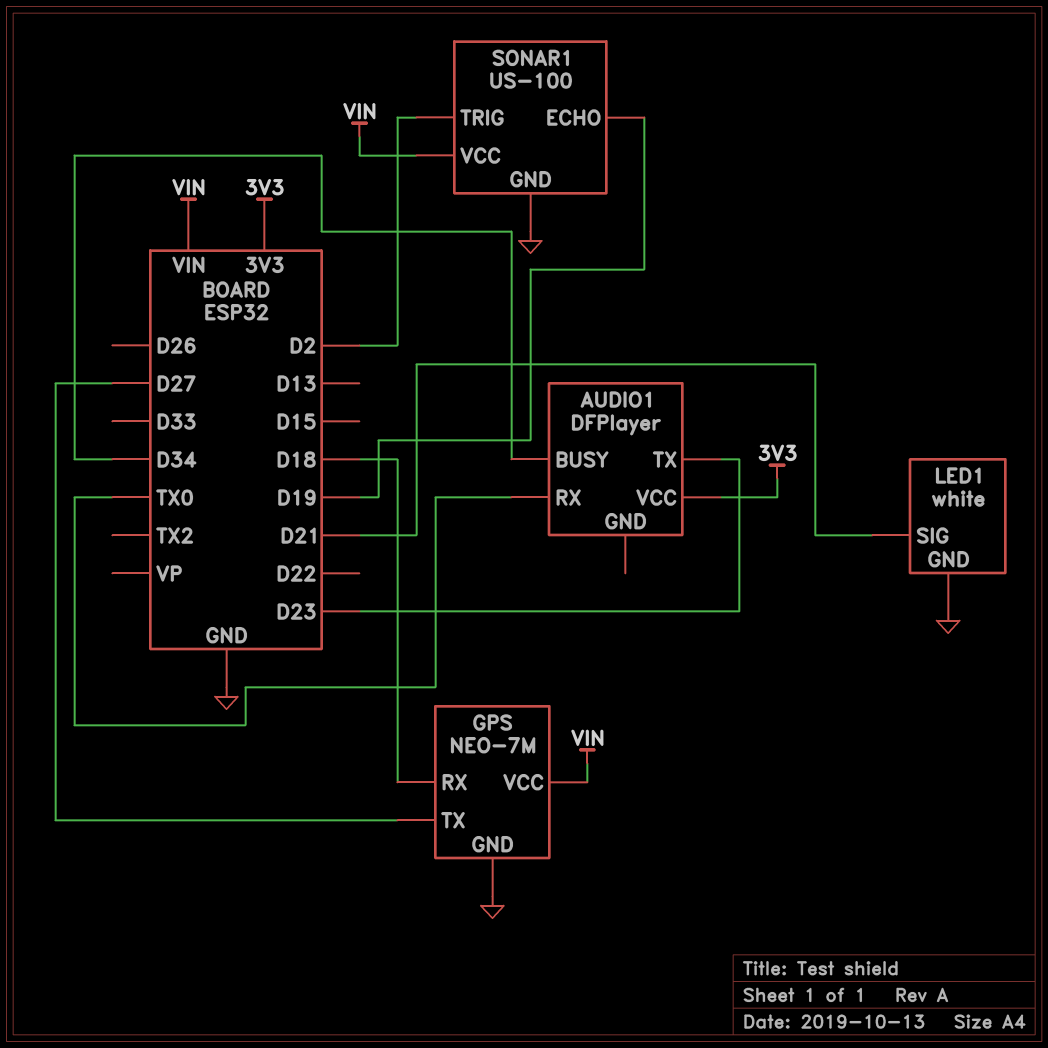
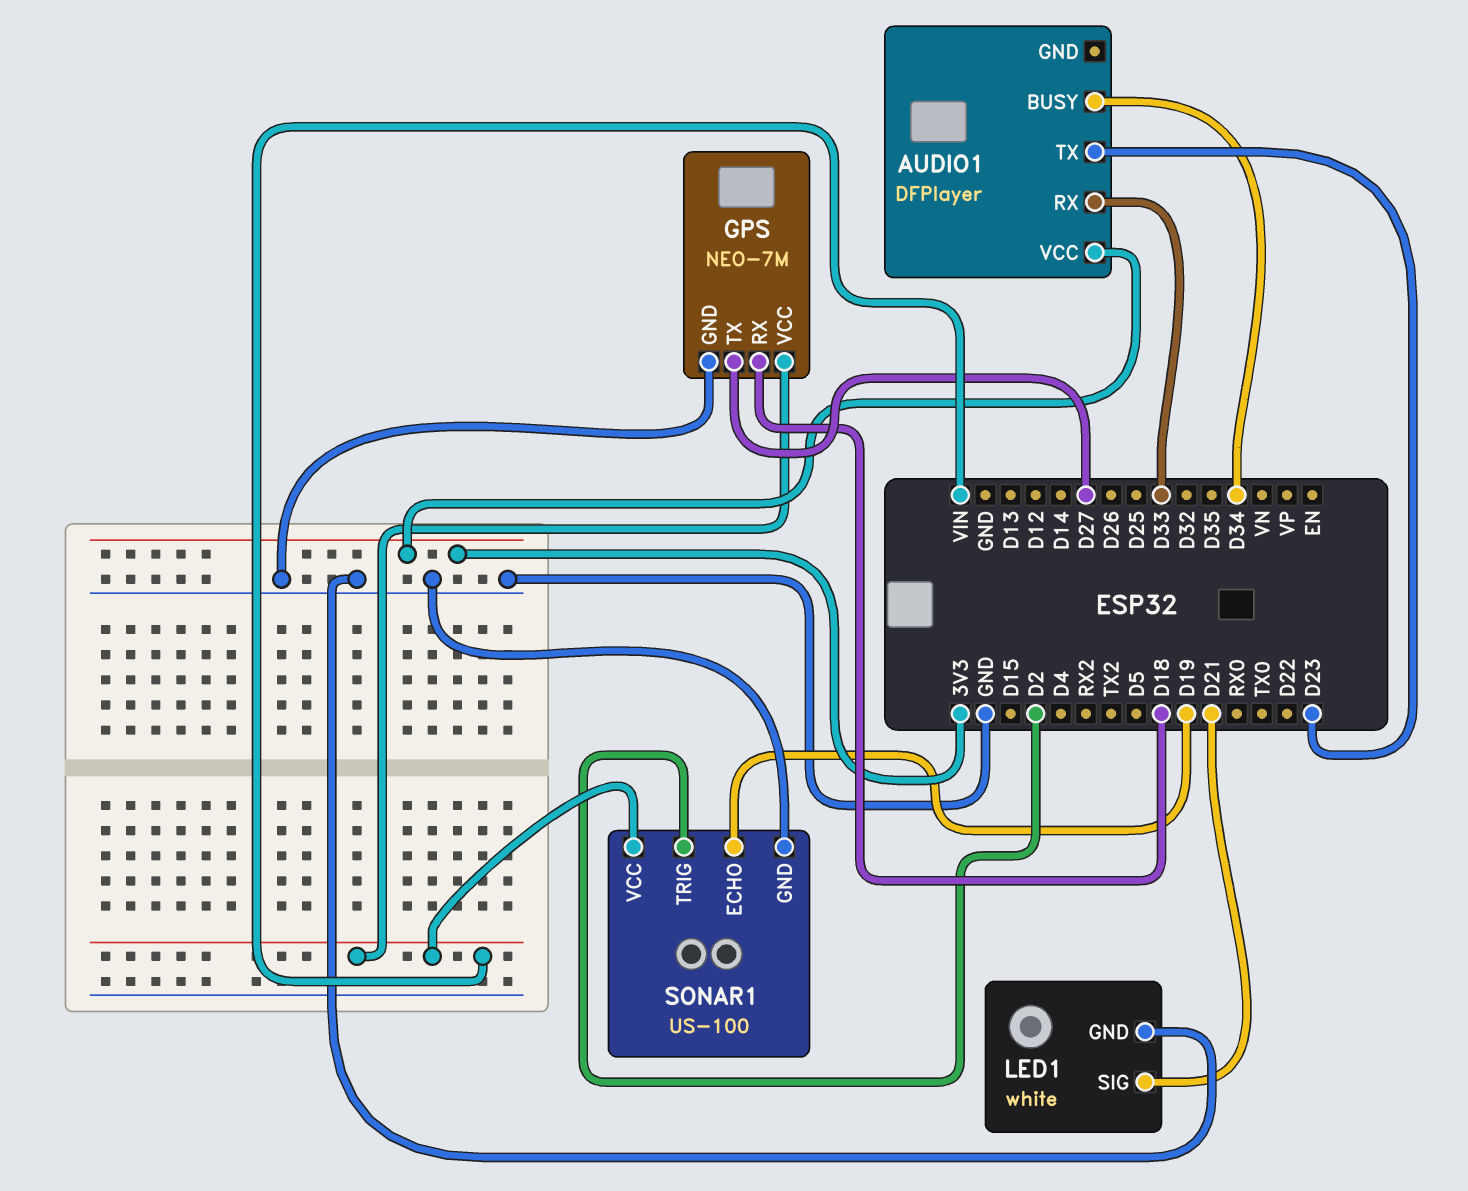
AUDIO1 pin RX: TX0 -> D33

